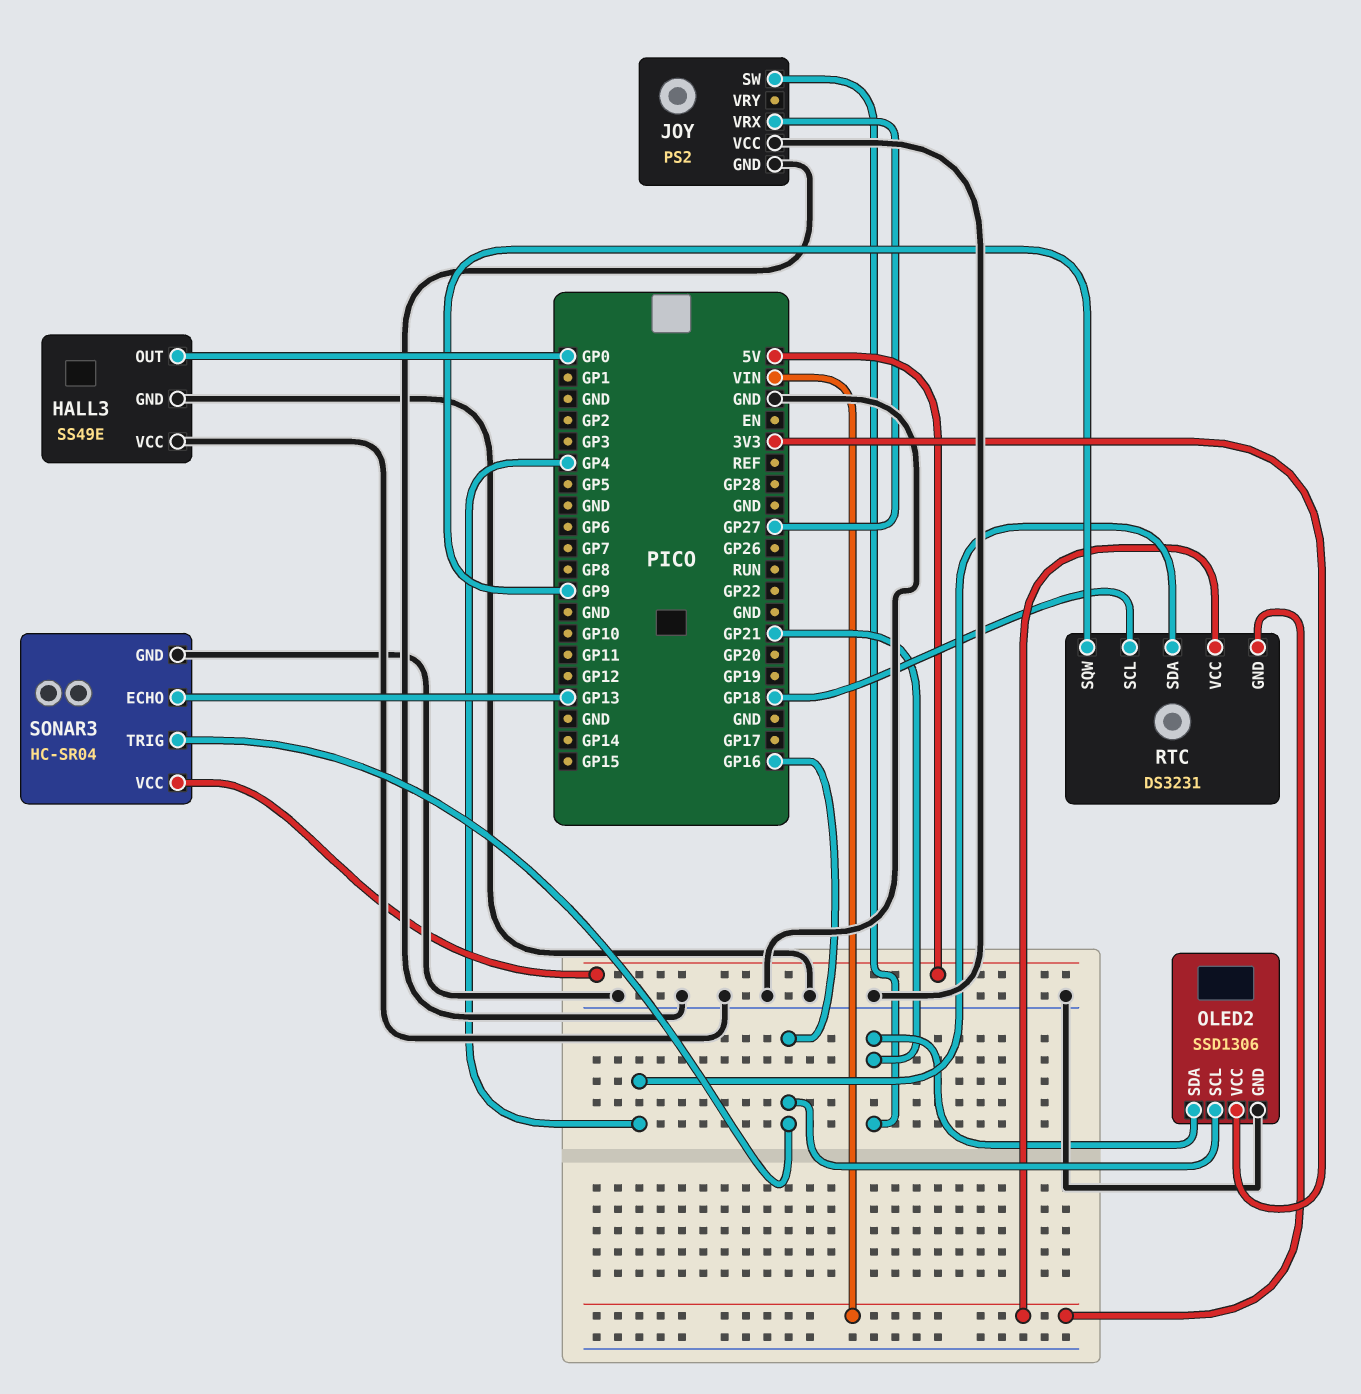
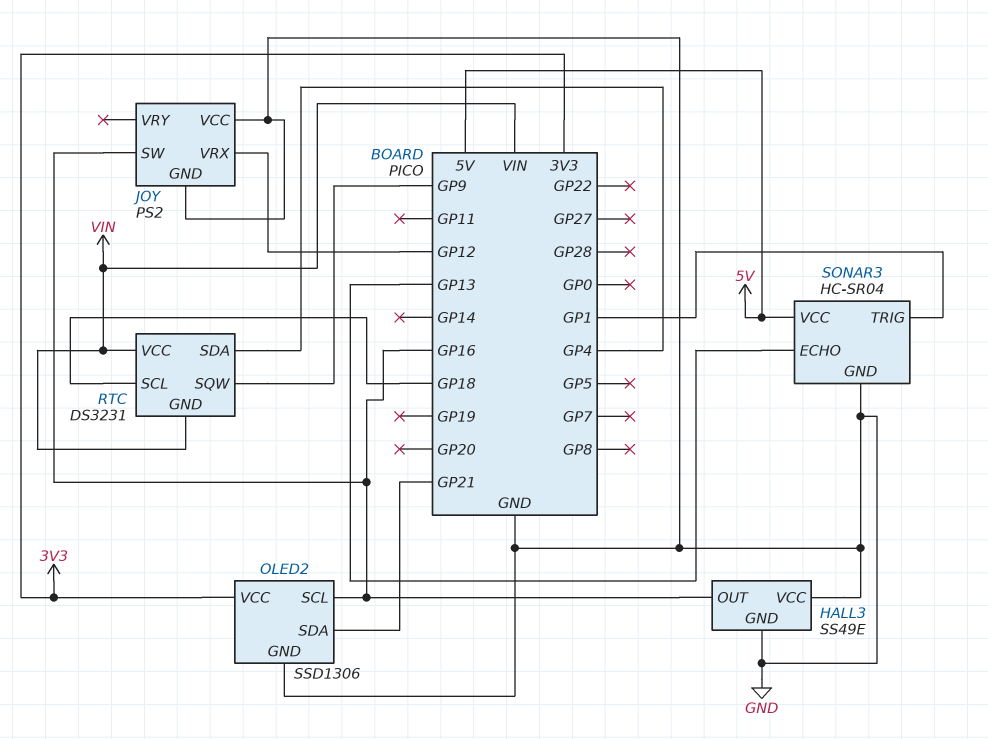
HALL3 pin OUT: GP0 -> GP16
JOY pin SW: GP21 -> GP16
JOY pin VRX: GP27 -> GP12
SONAR3 pin TRIG: GP16 -> GP1

